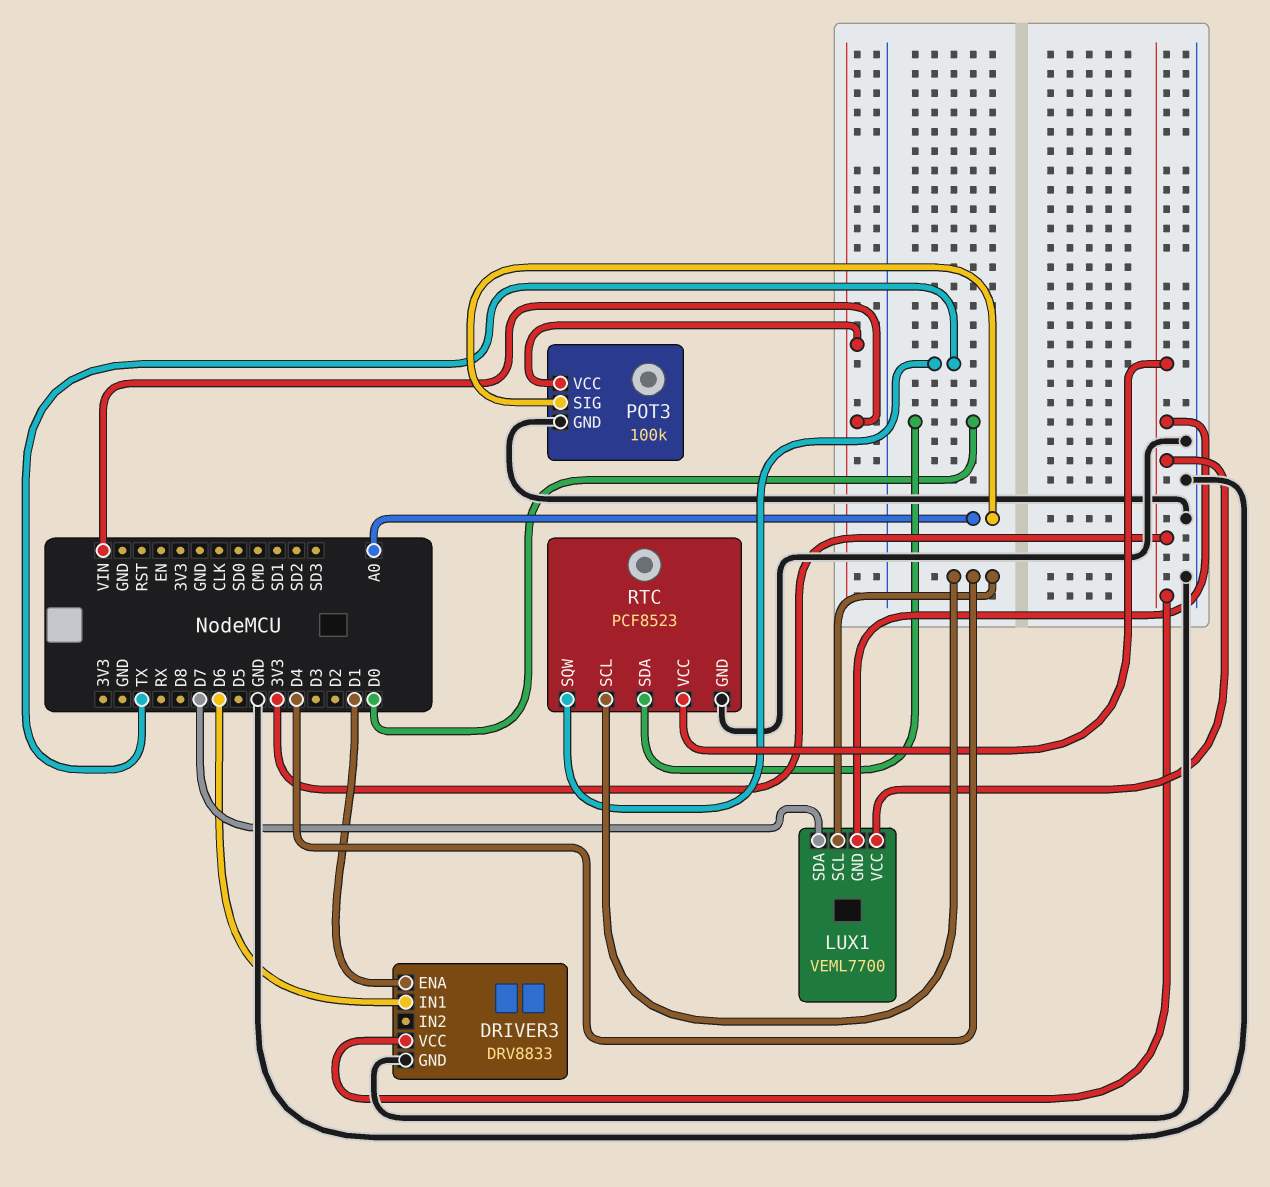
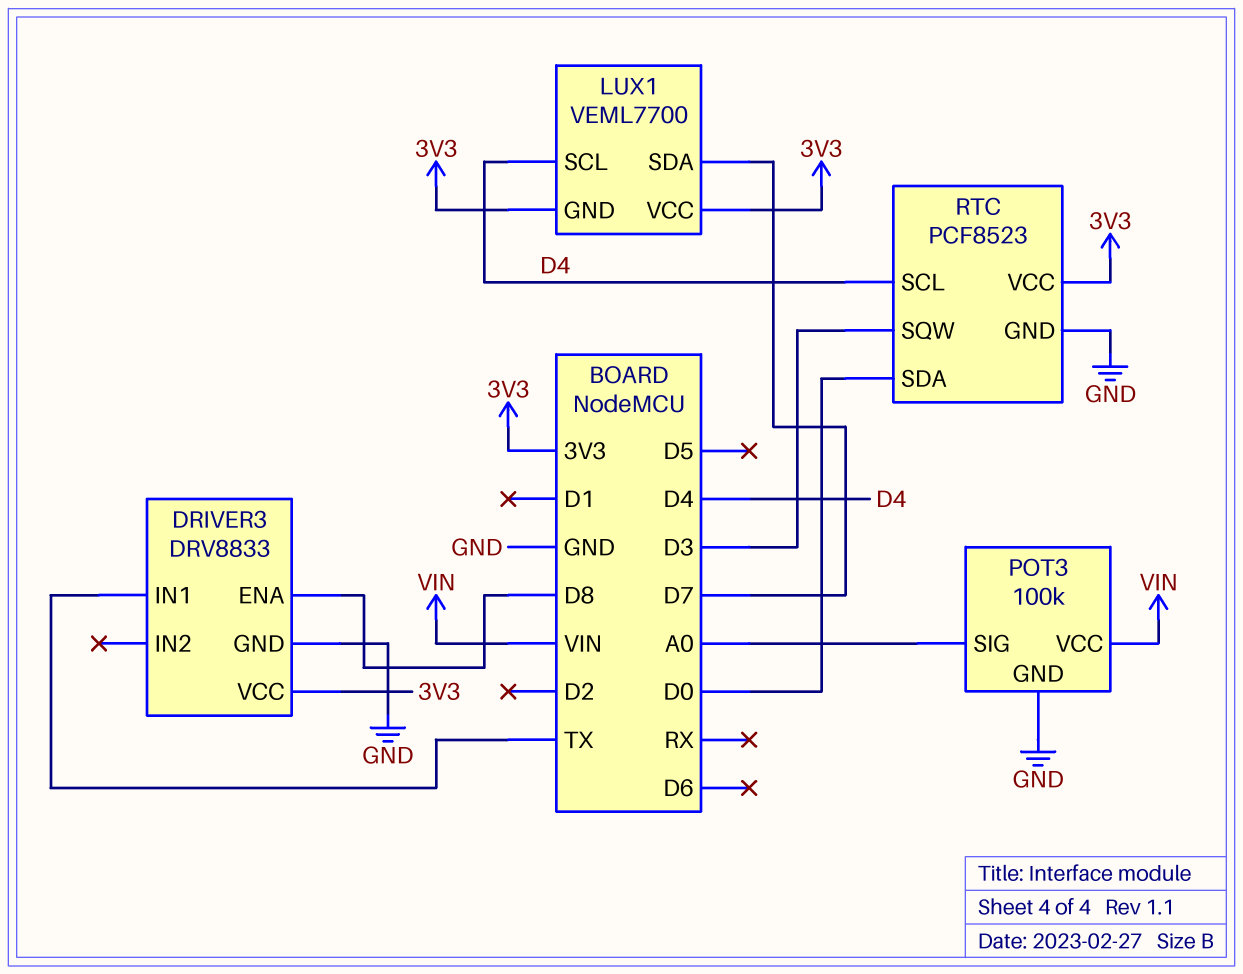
DRIVER3 pin ENA: D1 -> D8
DRIVER3 pin IN1: D6 -> TX
RTC pin SQW: TX -> D3

